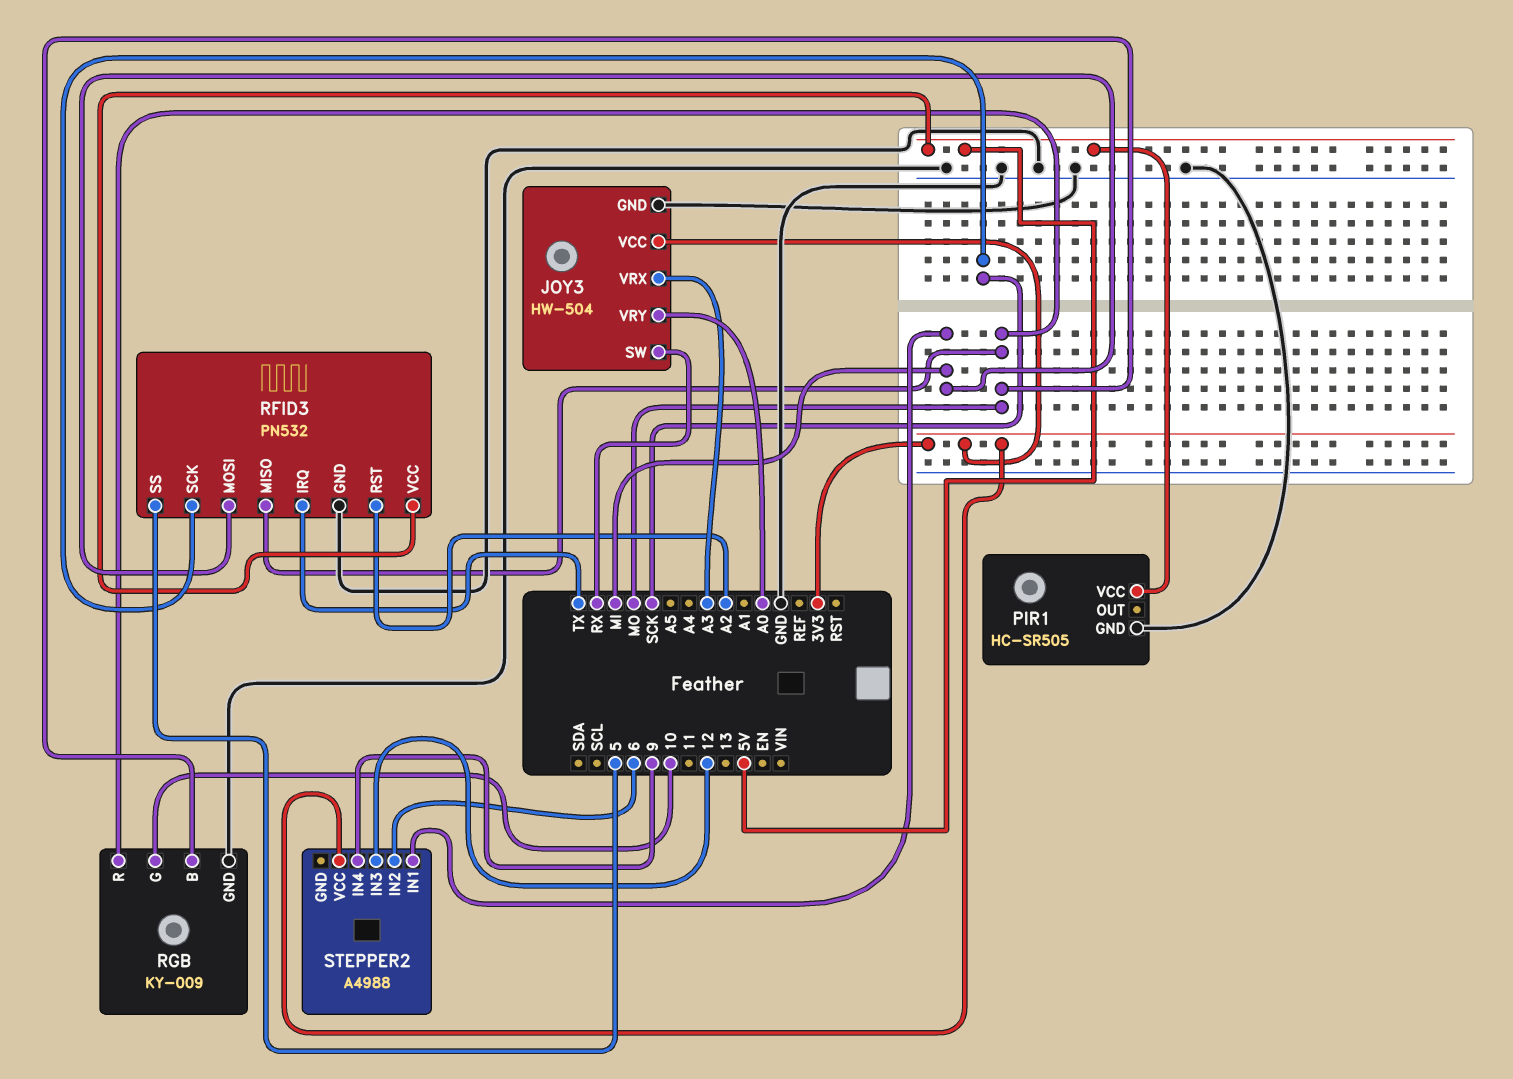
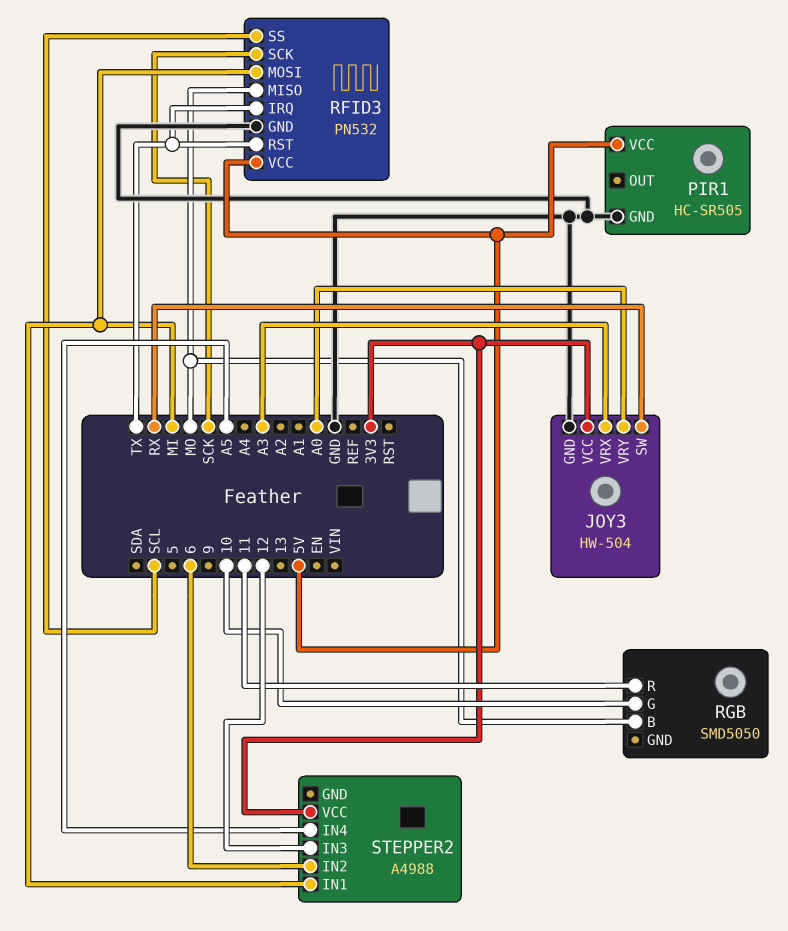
RFID3 pin RST: A2 -> TX
RFID3 pin SS: 5 -> SCL
RGB: KY-009 -> SMD5050
RGB pin GND: GND -> none
RGB pin R: MO -> 11
STEPPER2 pin IN4: 9 -> A5

